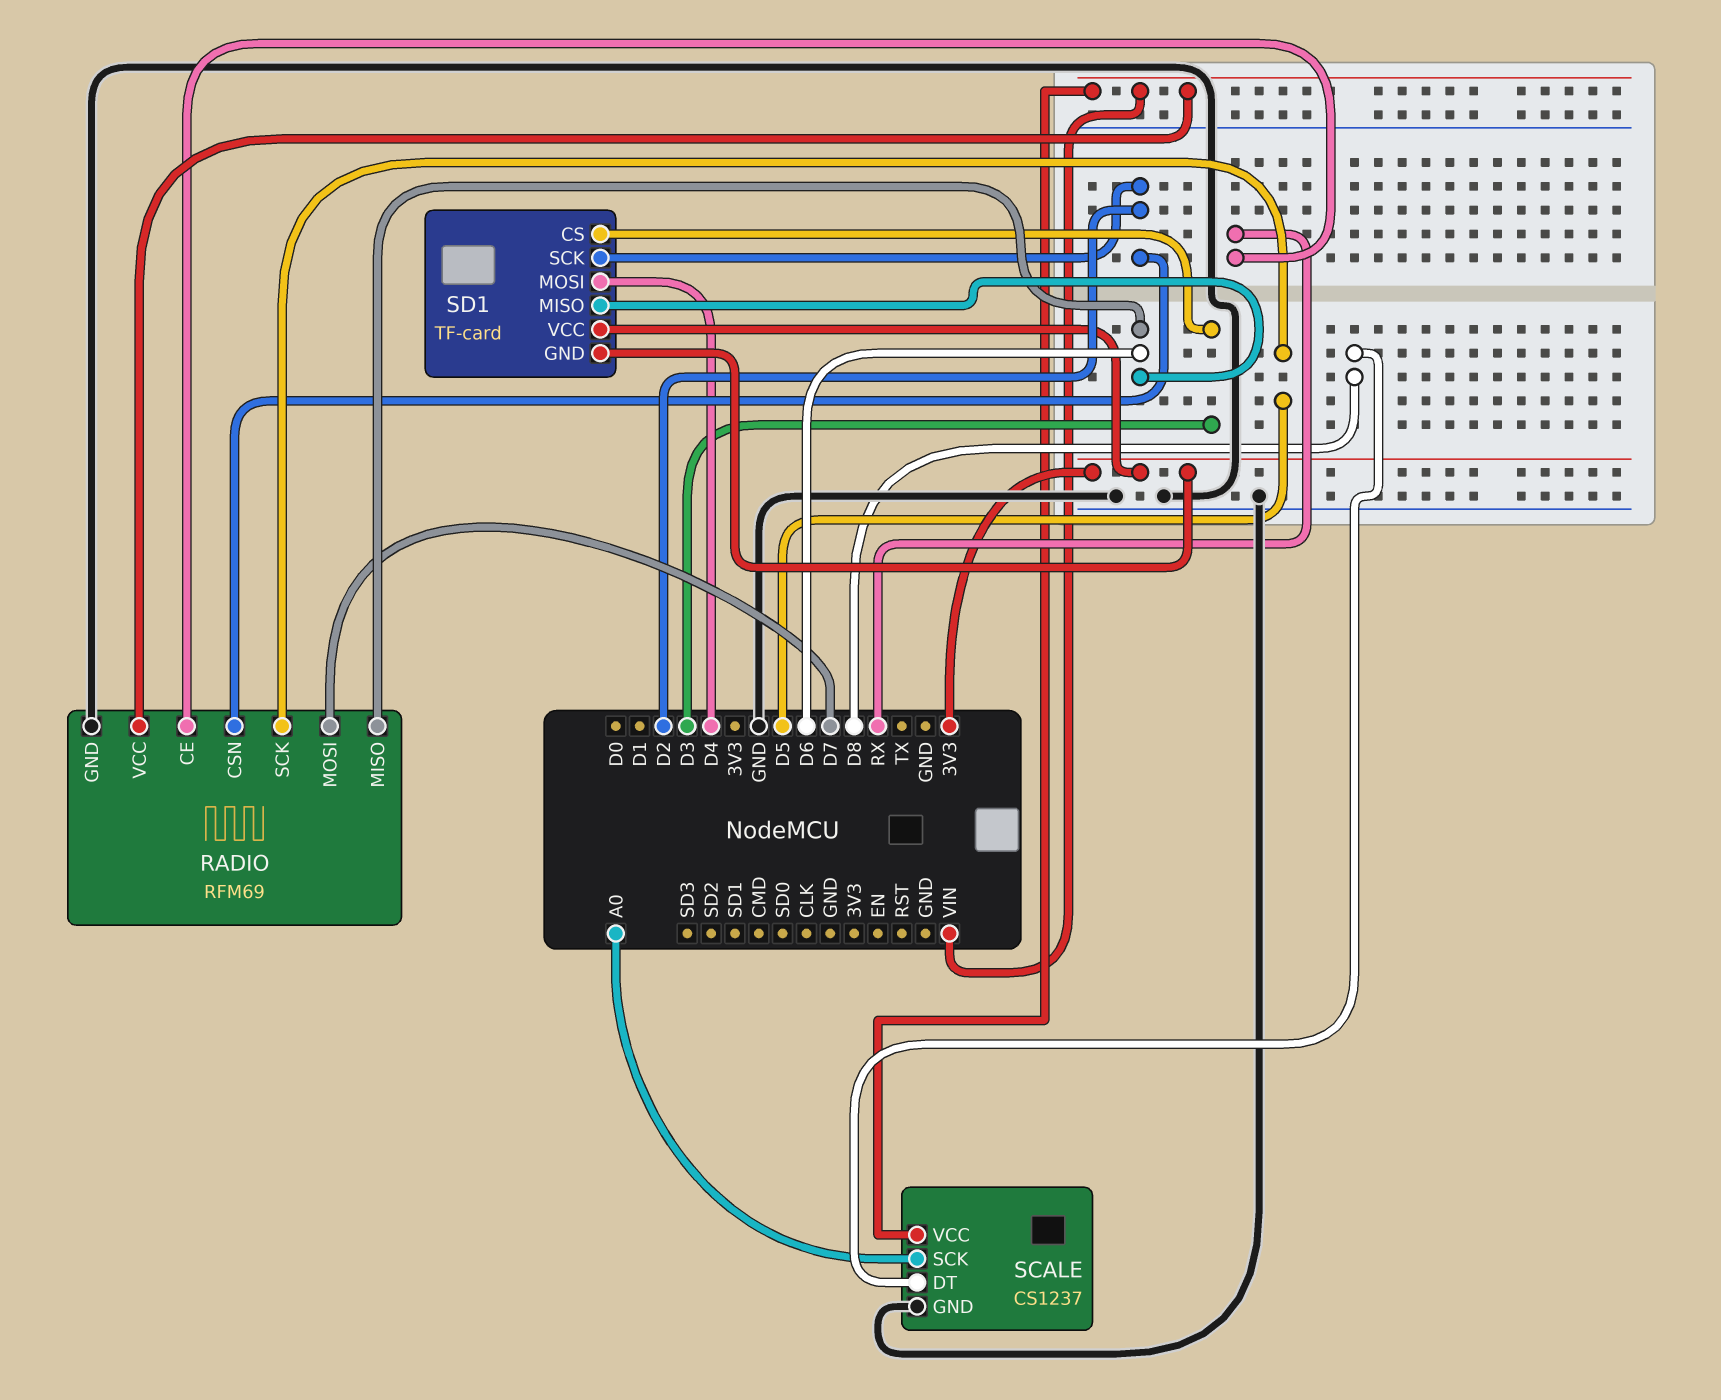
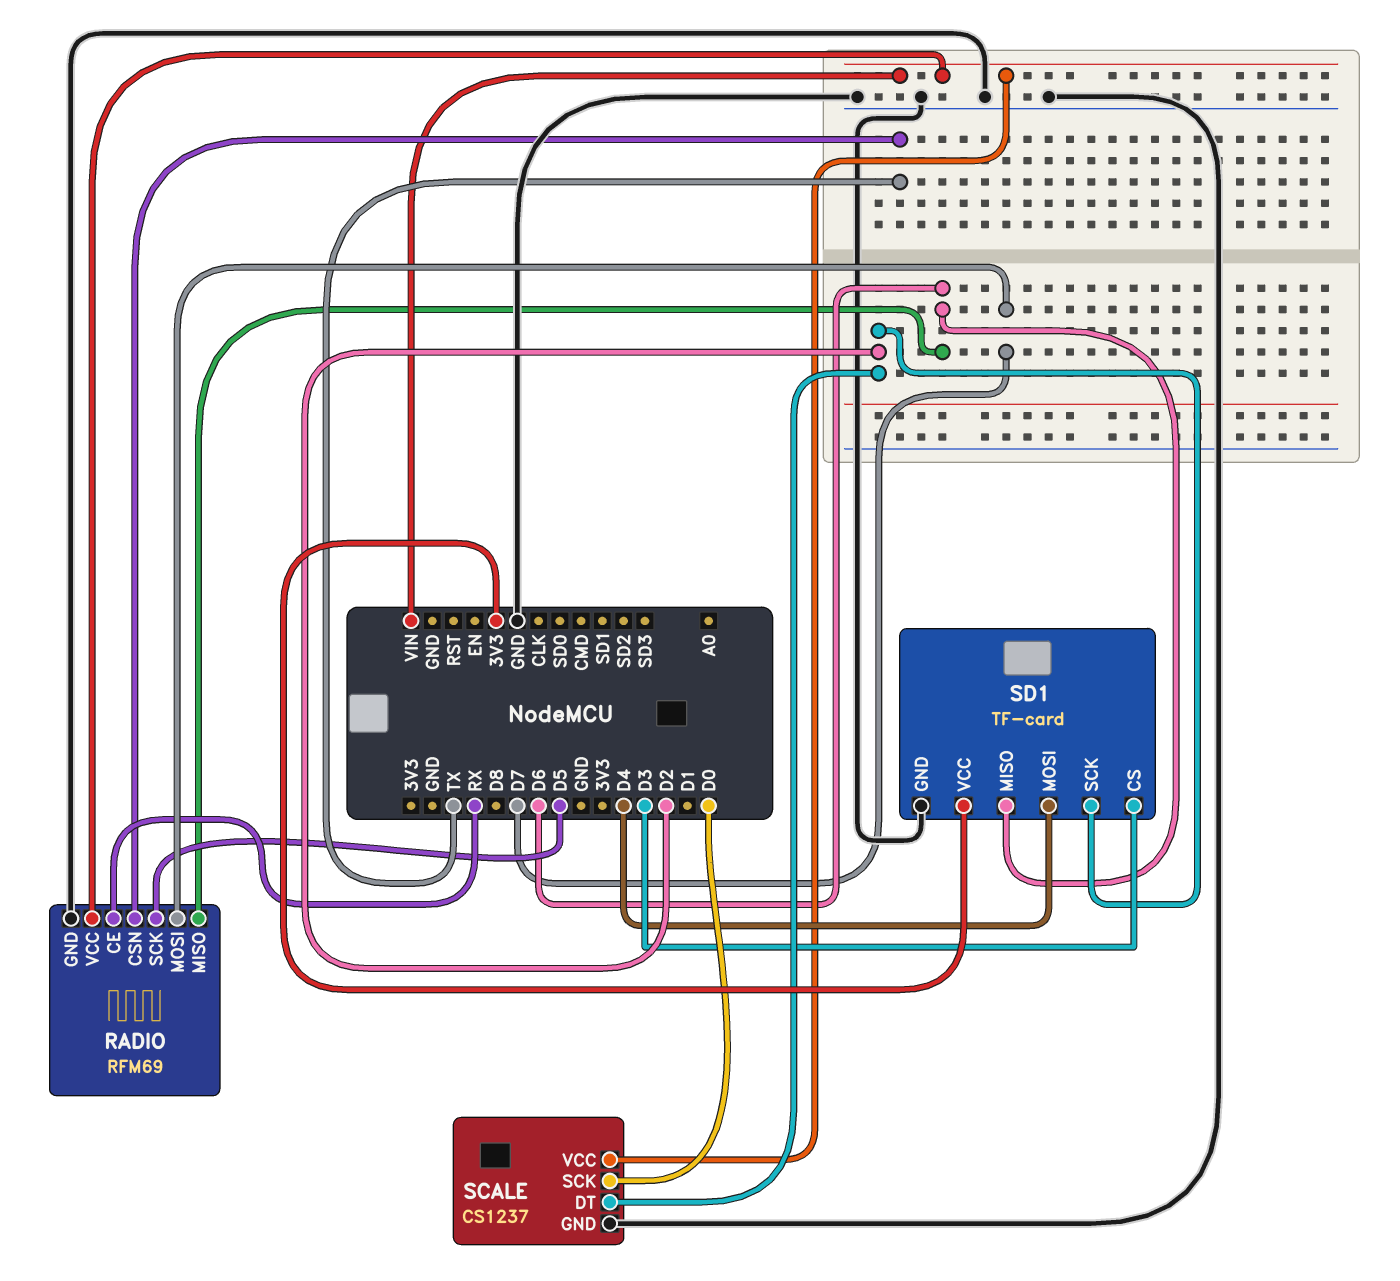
RADIO pin CSN: D2 -> TX
SCALE pin DT: D8 -> D2
SCALE pin SCK: A0 -> D0
SD1 pin GND: 3V3 -> GND

